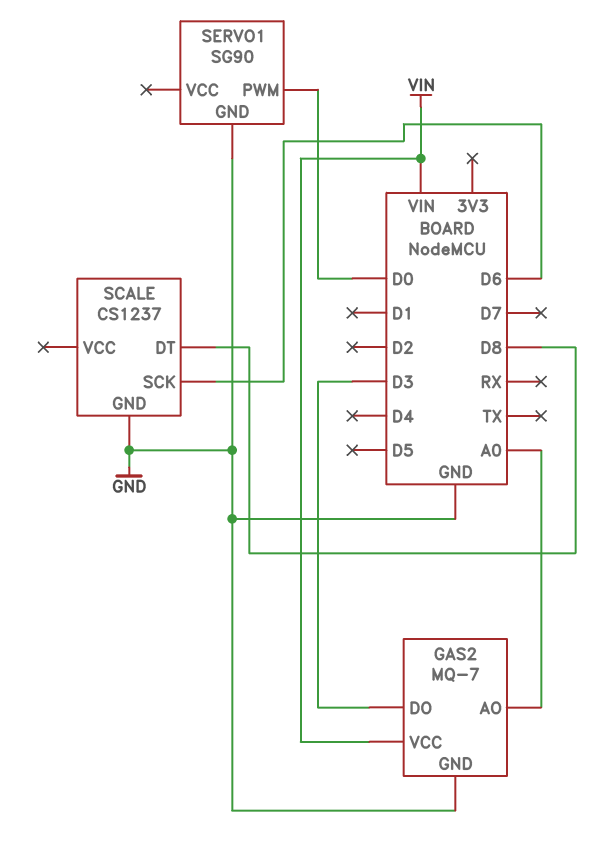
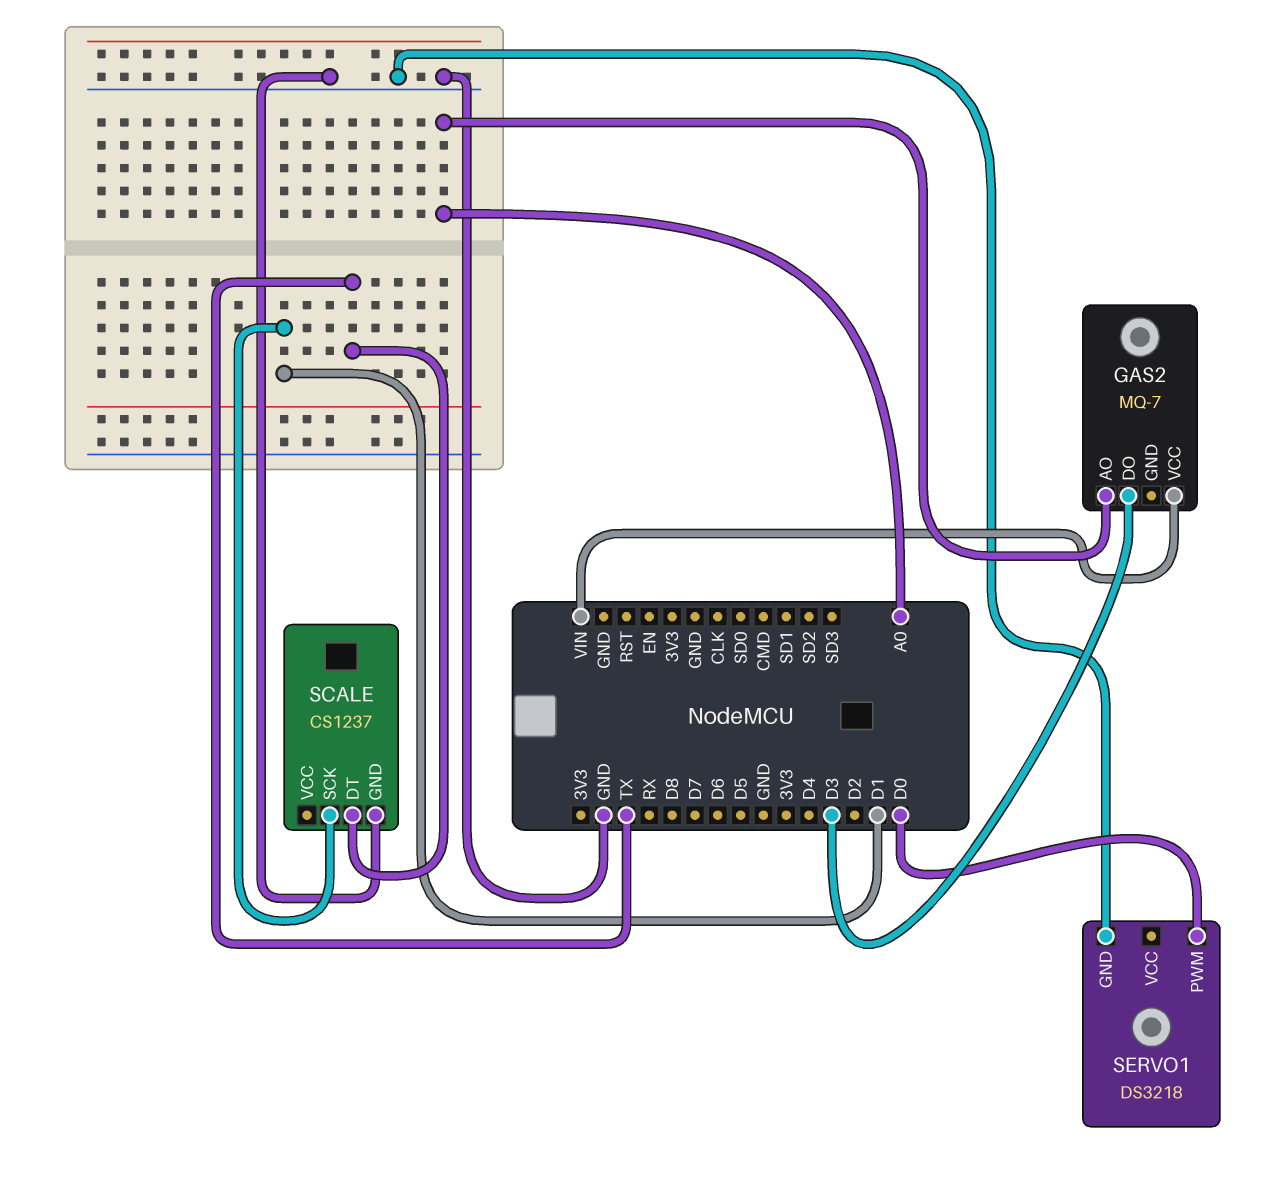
GAS2 pin GND: GND -> none
SCALE pin DT: D8 -> TX
SCALE pin SCK: D6 -> D1
SERVO1: SG90 -> DS3218

